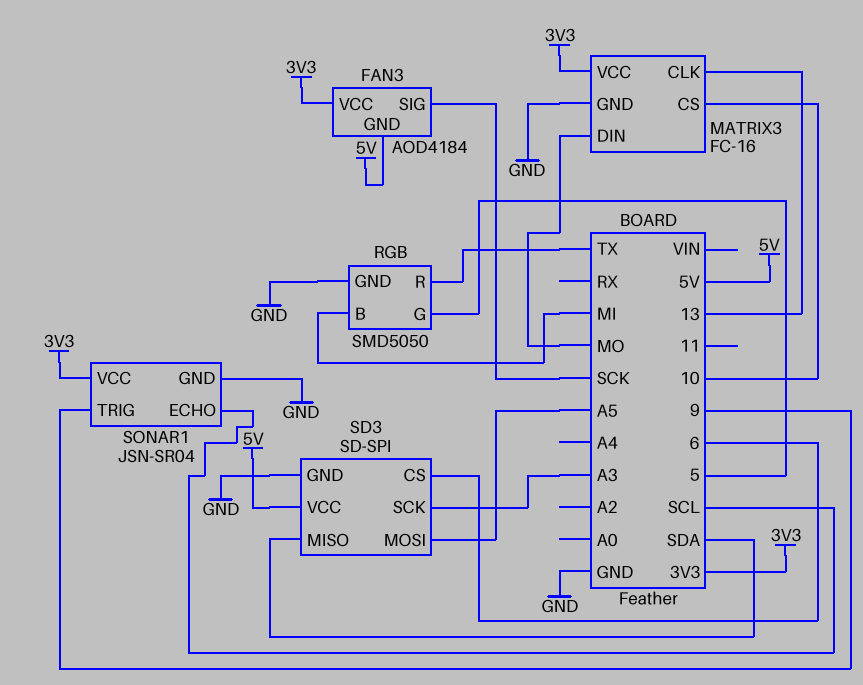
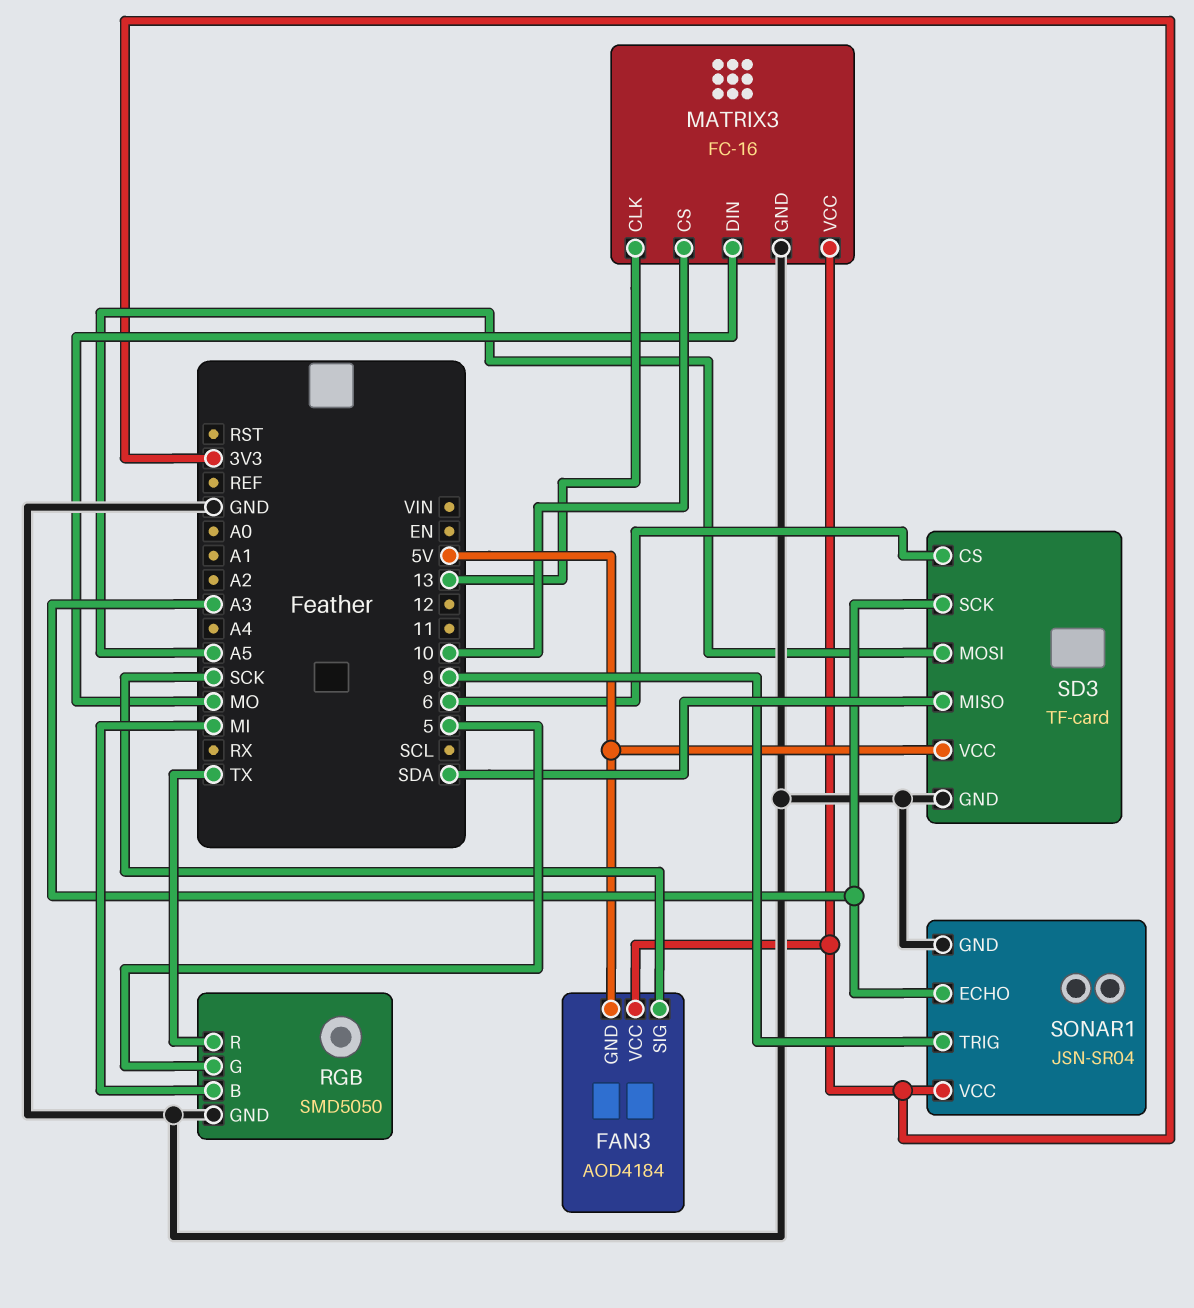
SD3: SD-SPI -> TF-card
SONAR1 pin ECHO: SCL -> A3

